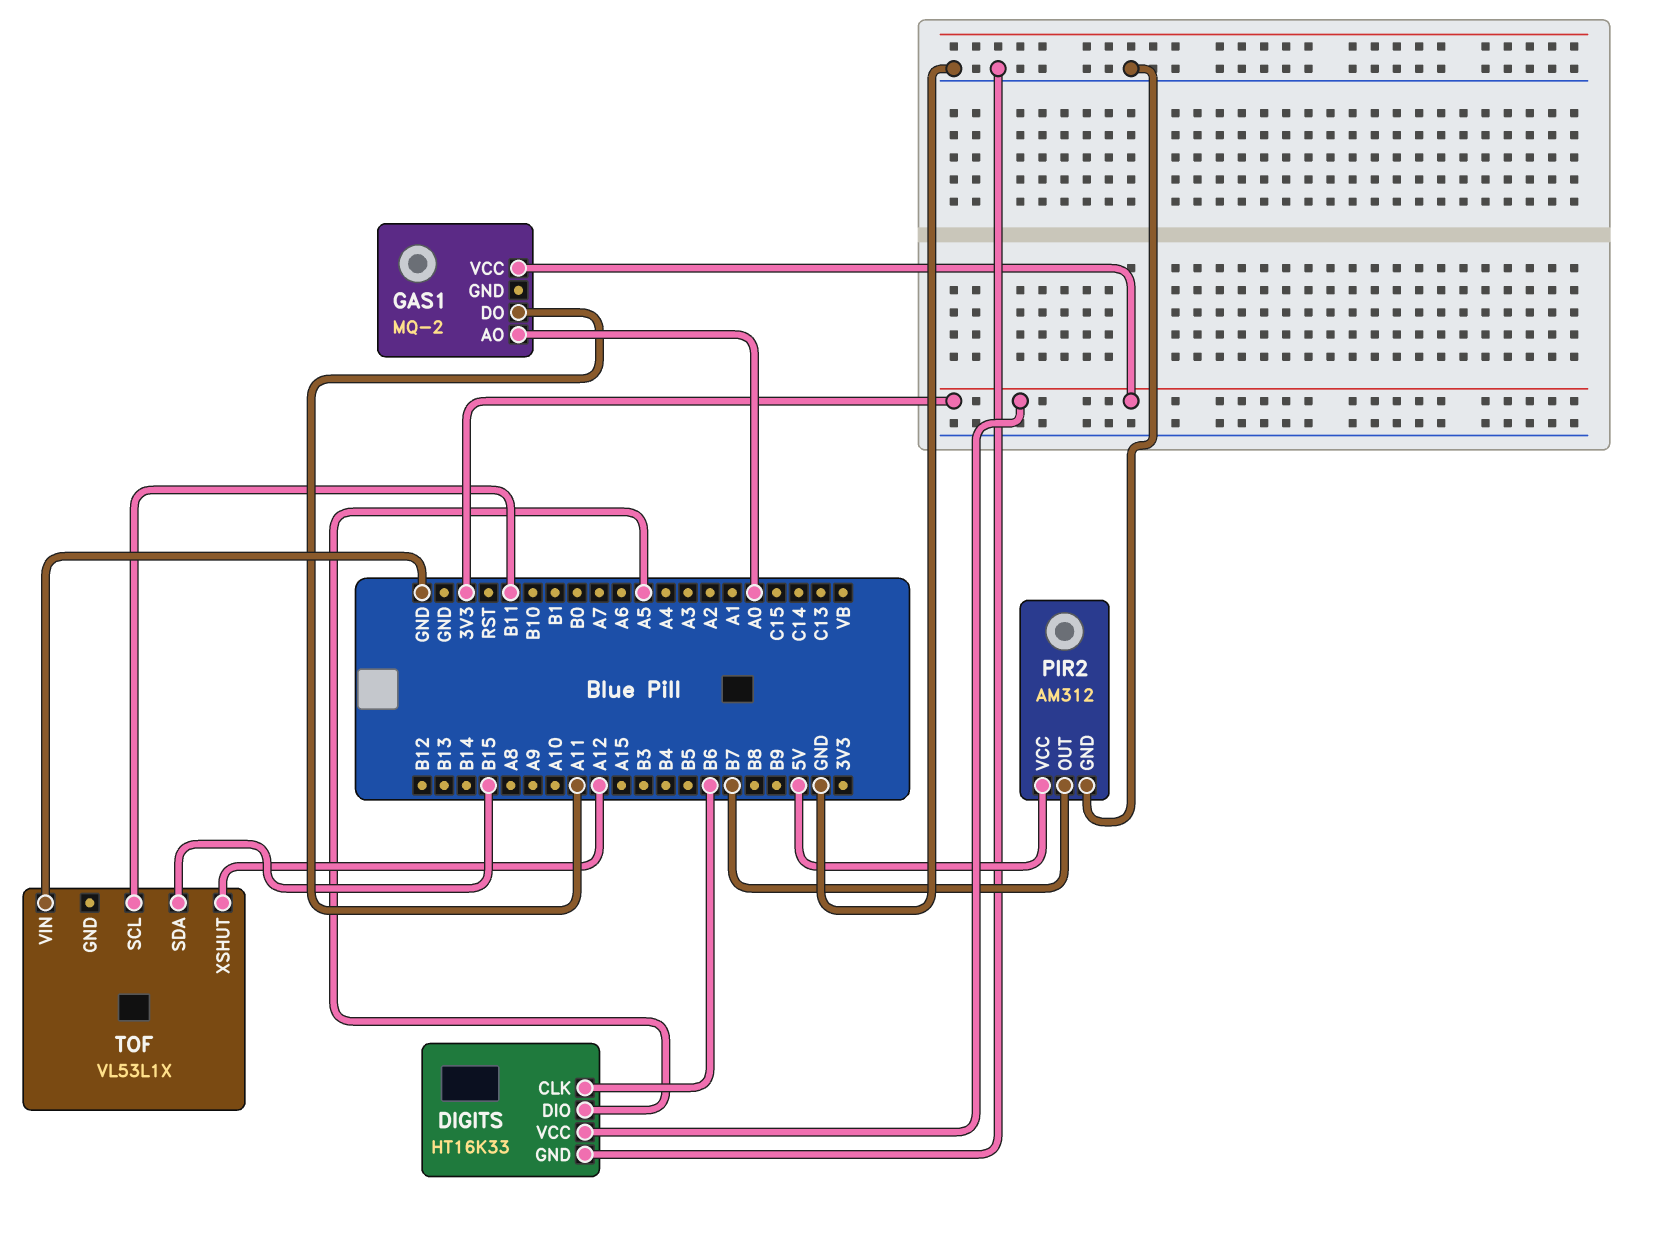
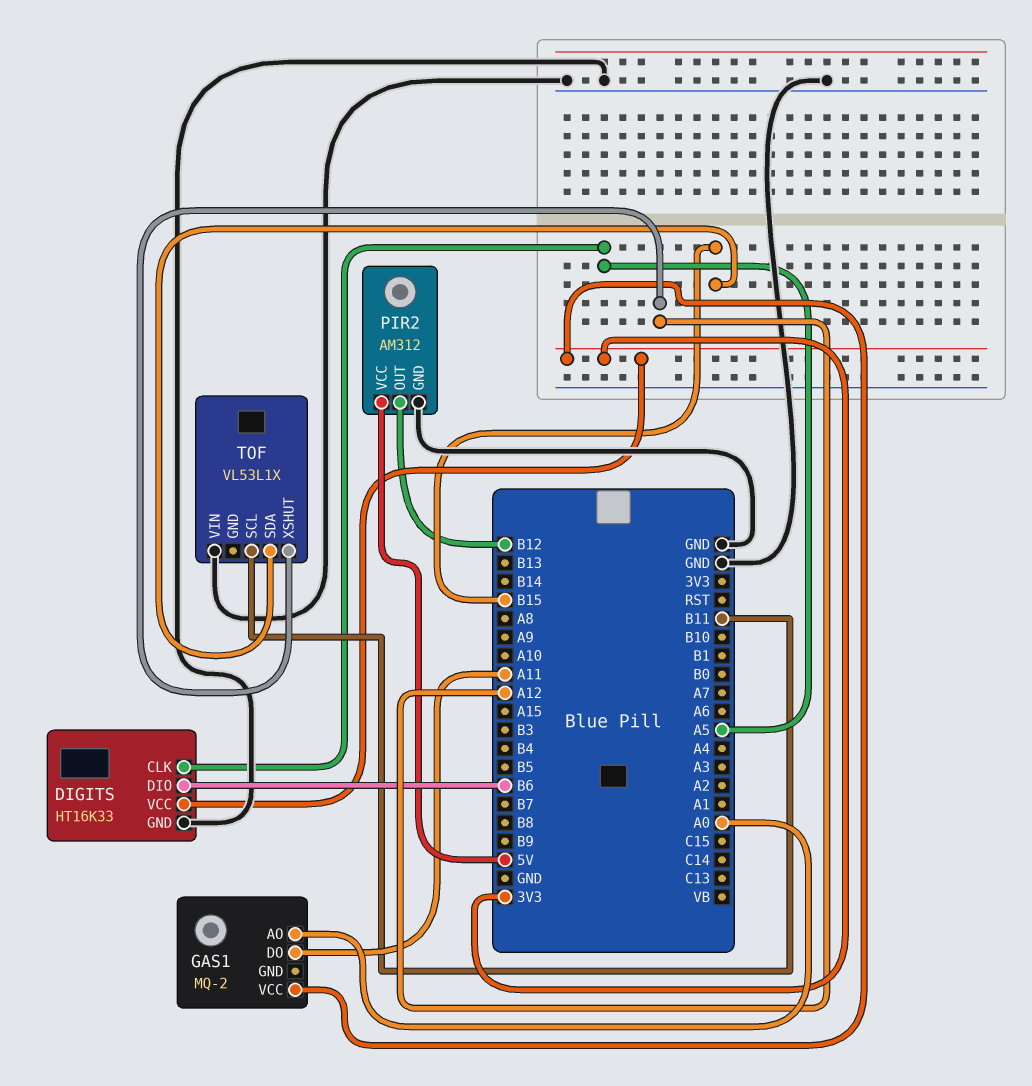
DIGITS pin CLK: B6 -> A5
DIGITS pin DIO: A5 -> B6
PIR2 pin OUT: B7 -> B12

